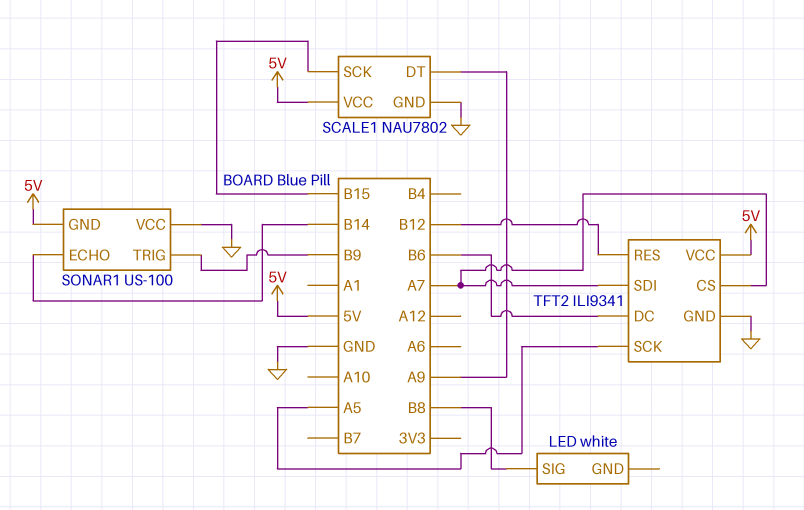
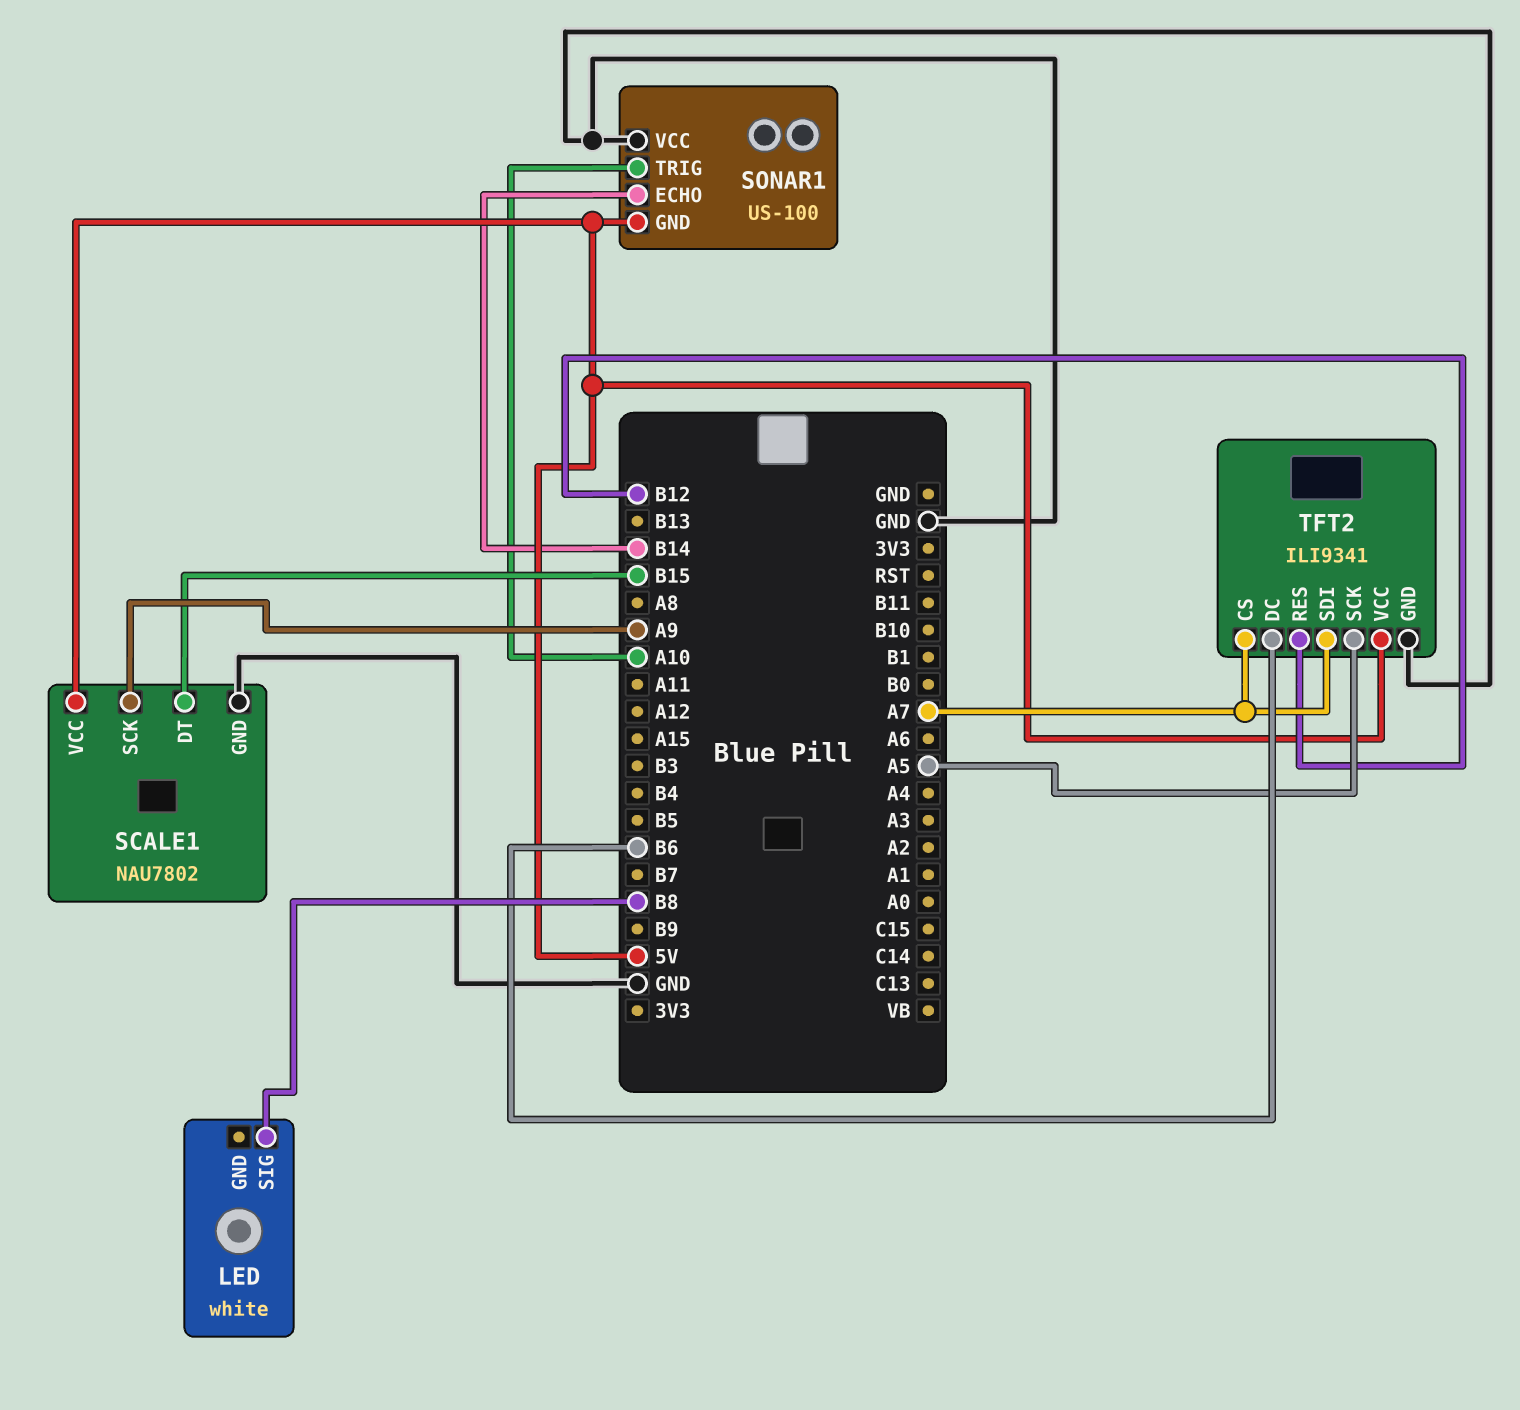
SCALE1 pin DT: A9 -> B15
SCALE1 pin SCK: B15 -> A9
SONAR1 pin TRIG: B9 -> A10

